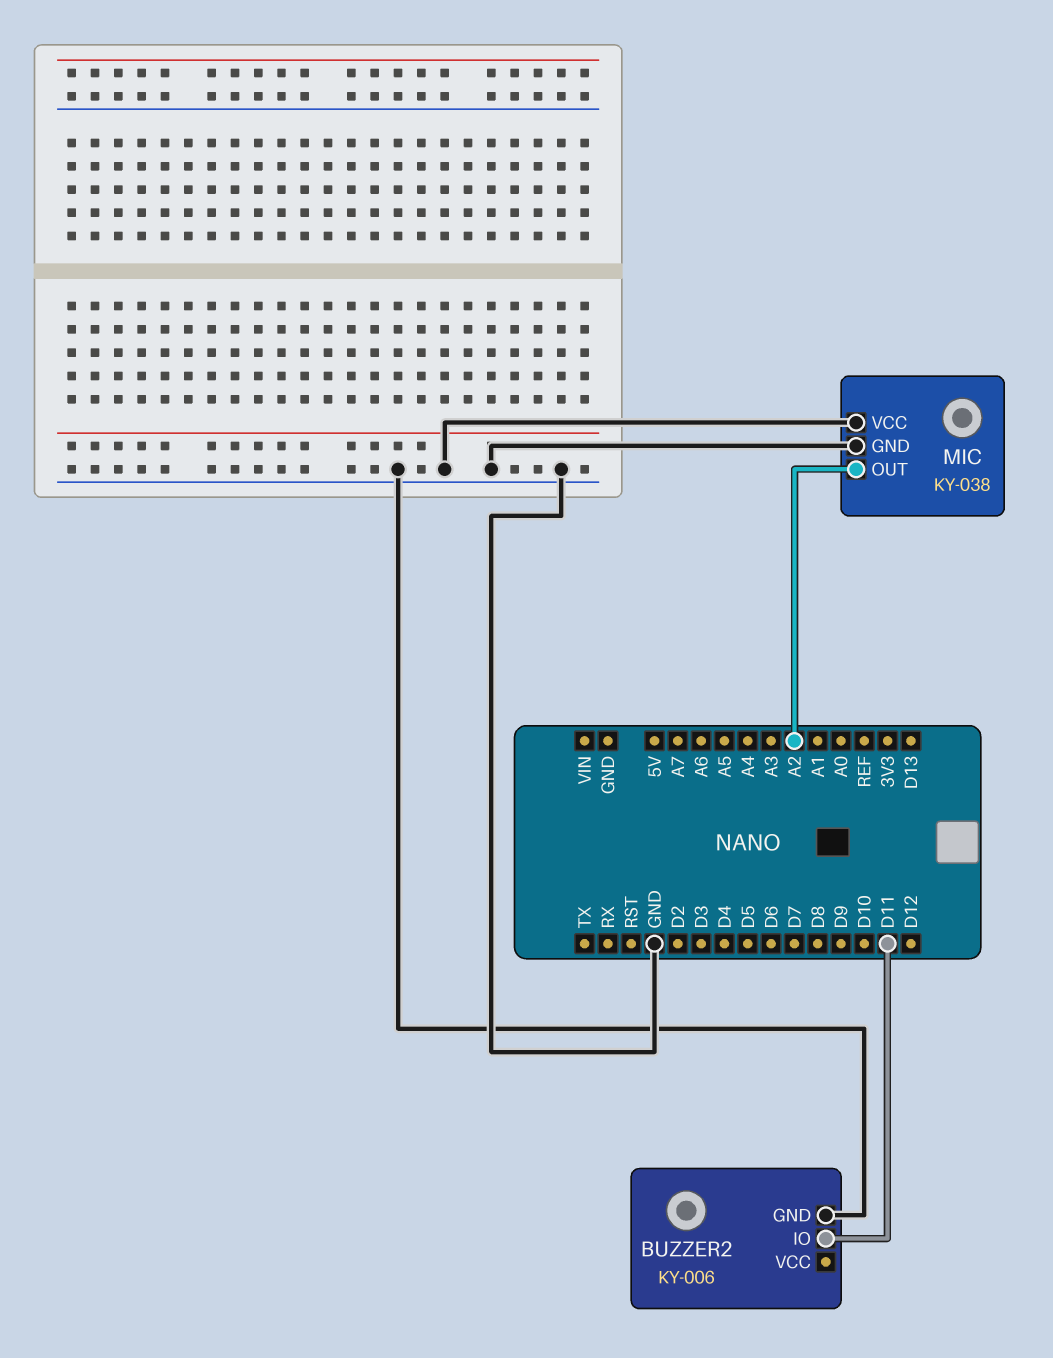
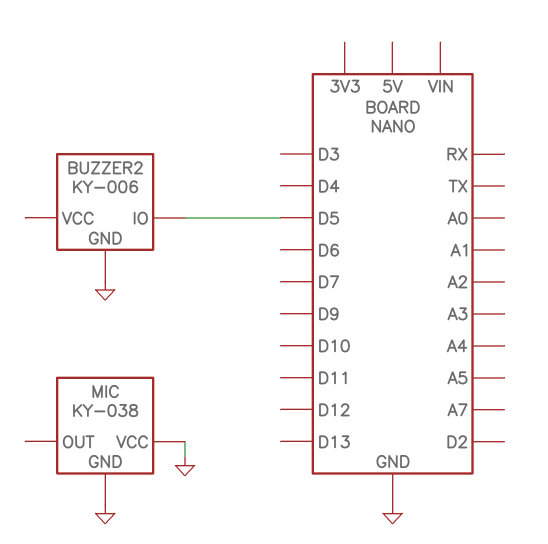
BUZZER2 pin IO: D11 -> D5
MIC pin OUT: A2 -> none

